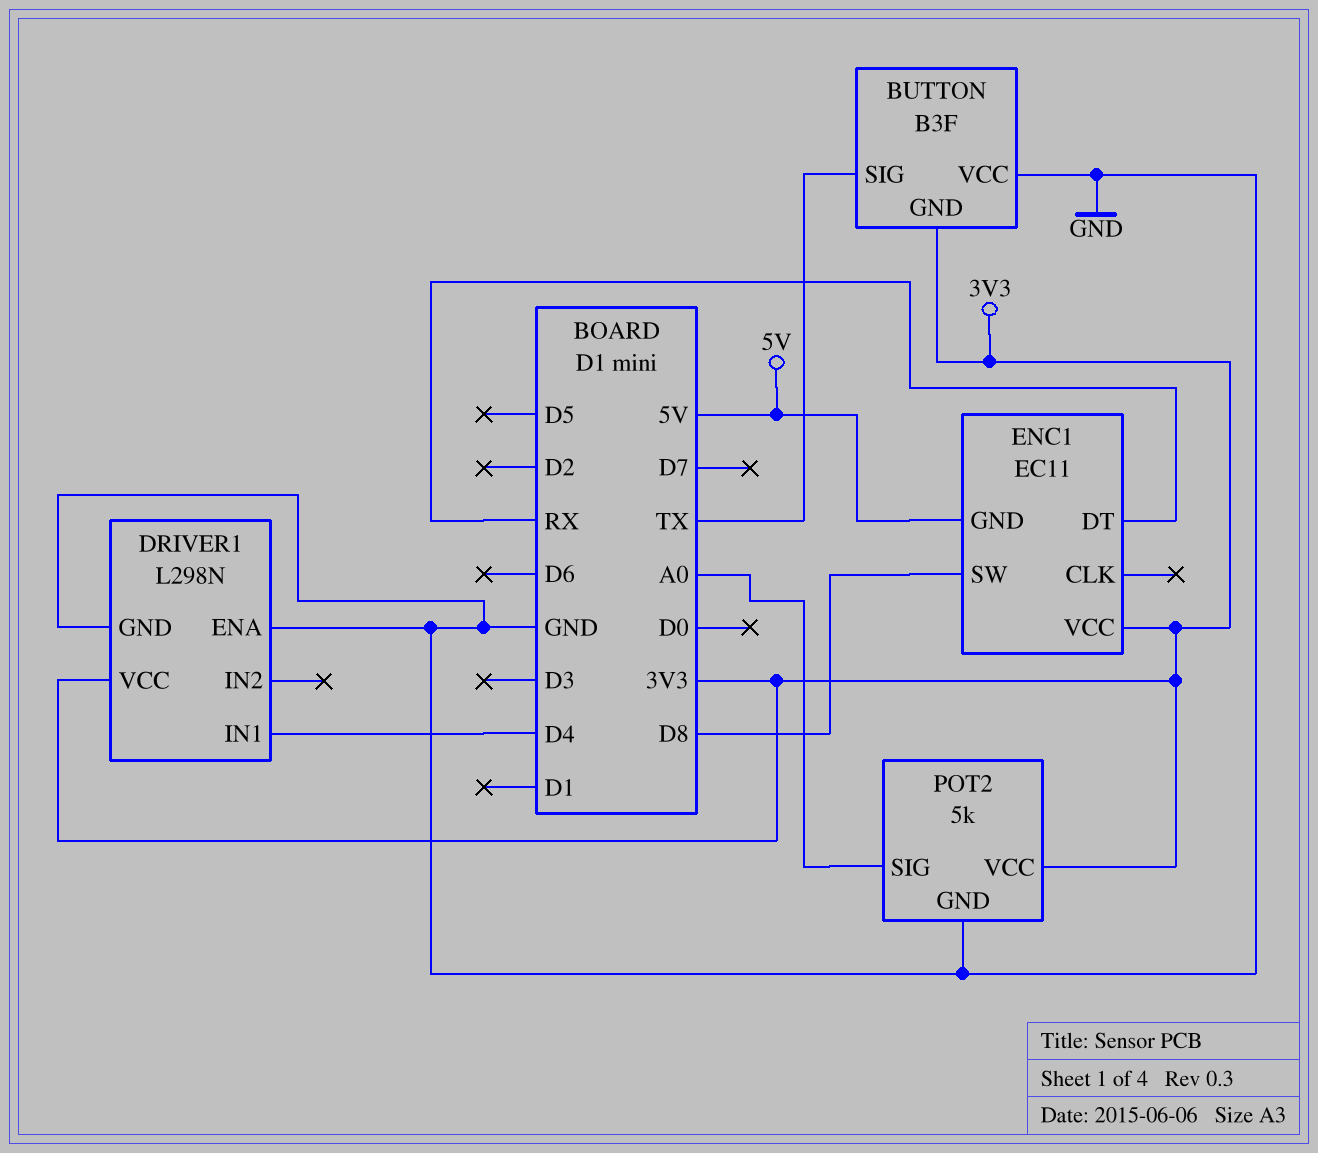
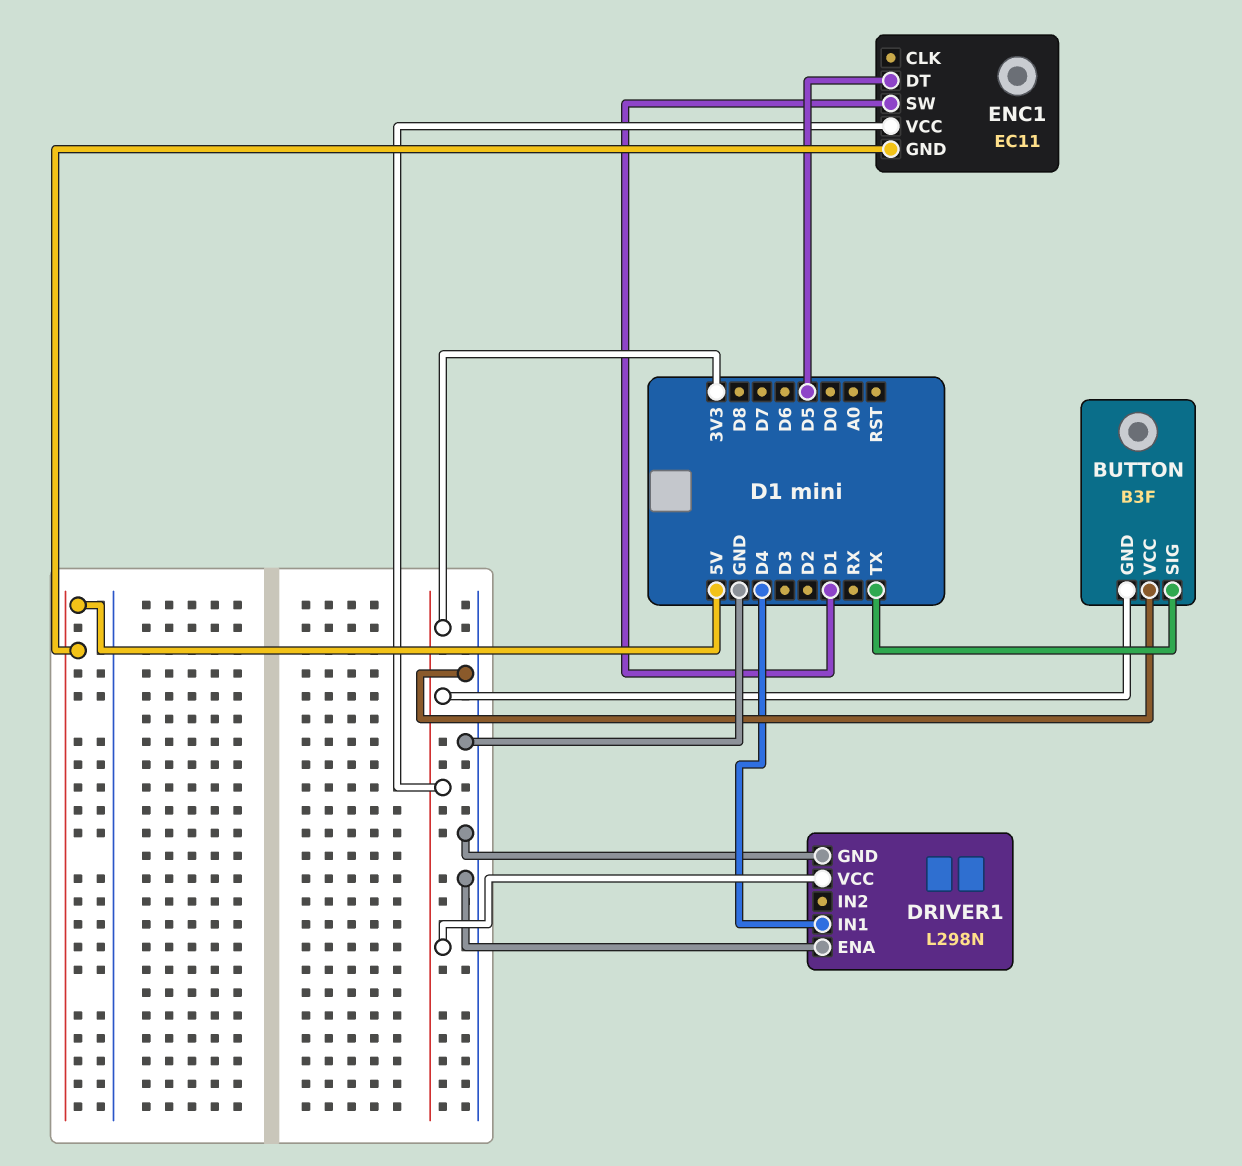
ENC1 pin DT: RX -> D5
ENC1 pin SW: D8 -> D1
POT2: 5k -> none
POT2 pin GND: GND -> none
POT2 pin SIG: A0 -> none
POT2 pin VCC: 3V3 -> none

